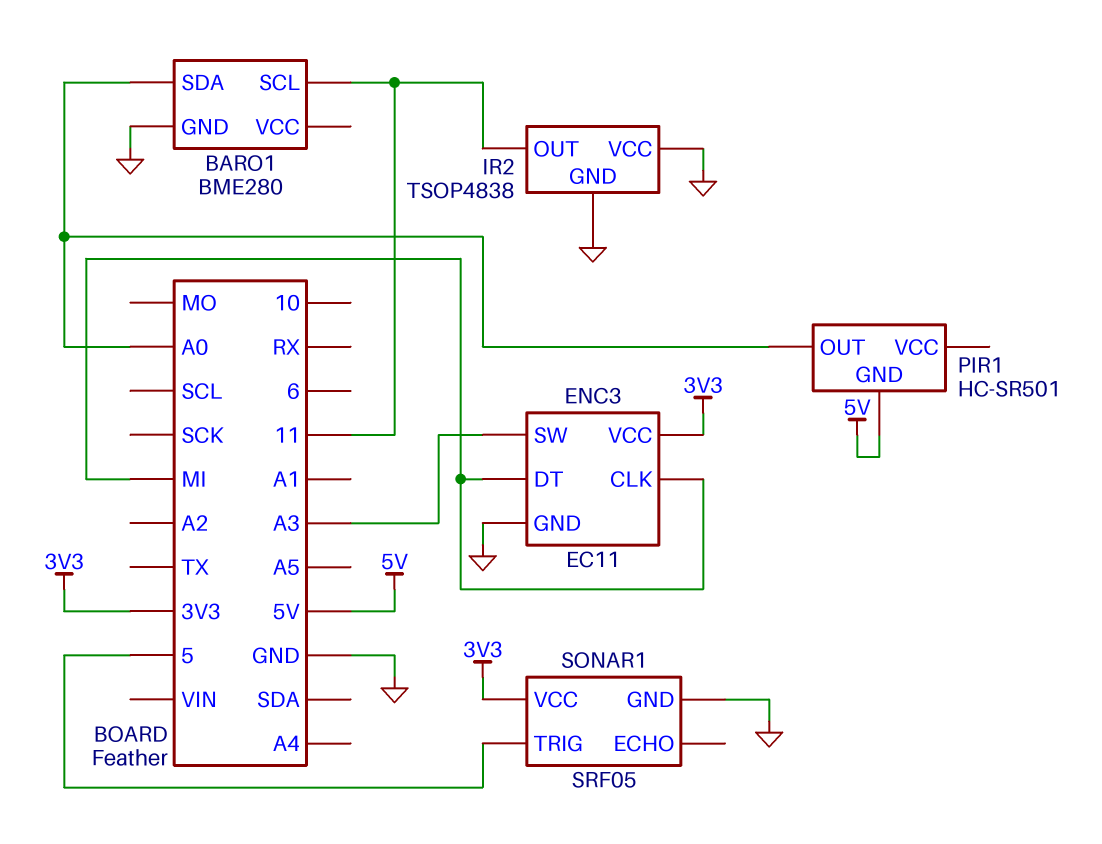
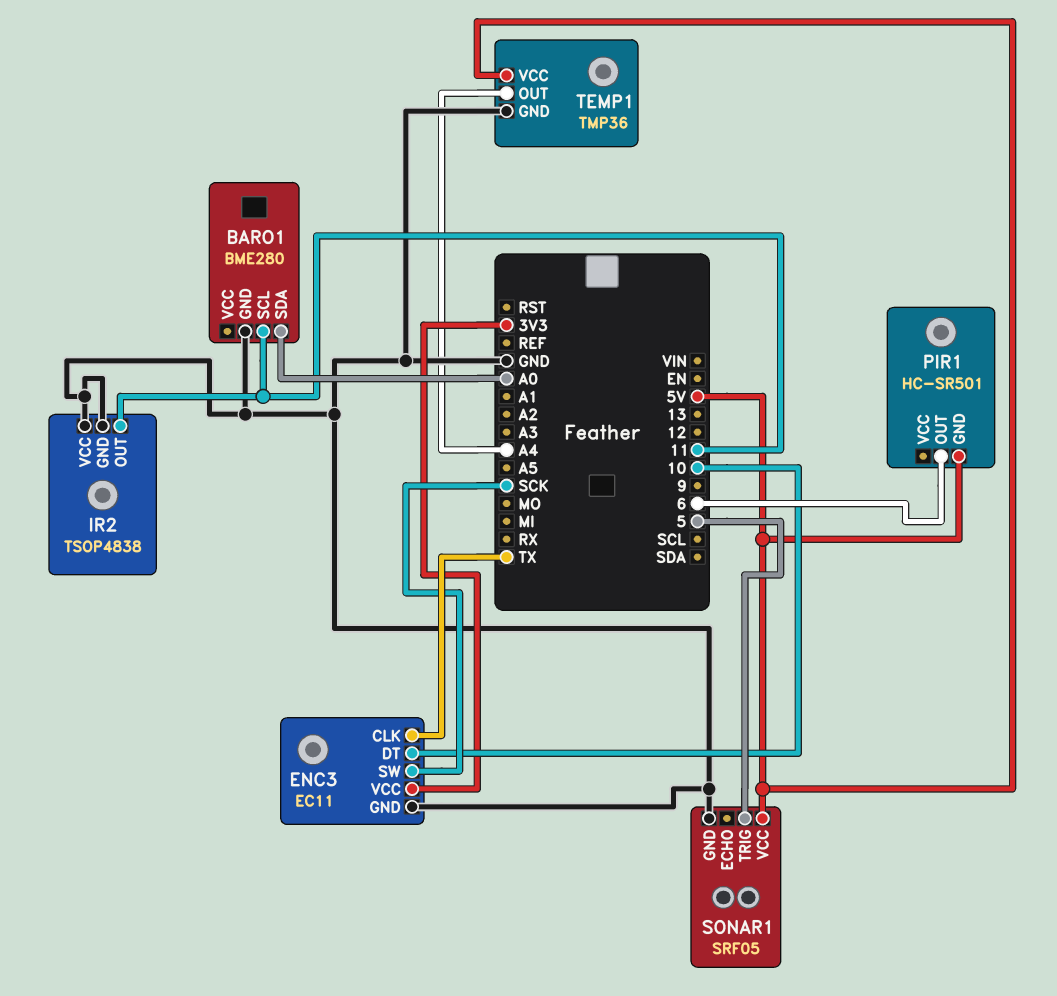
ENC3 pin CLK: MI -> TX
ENC3 pin DT: MI -> 10
ENC3 pin SW: A3 -> SCK
PIR1 pin OUT: A0 -> 6
SONAR1 pin VCC: 3V3 -> 5V
TEMP1: none -> TMP36
TEMP1 pin GND: none -> GND
TEMP1 pin OUT: none -> A4
TEMP1 pin VCC: none -> 5V

